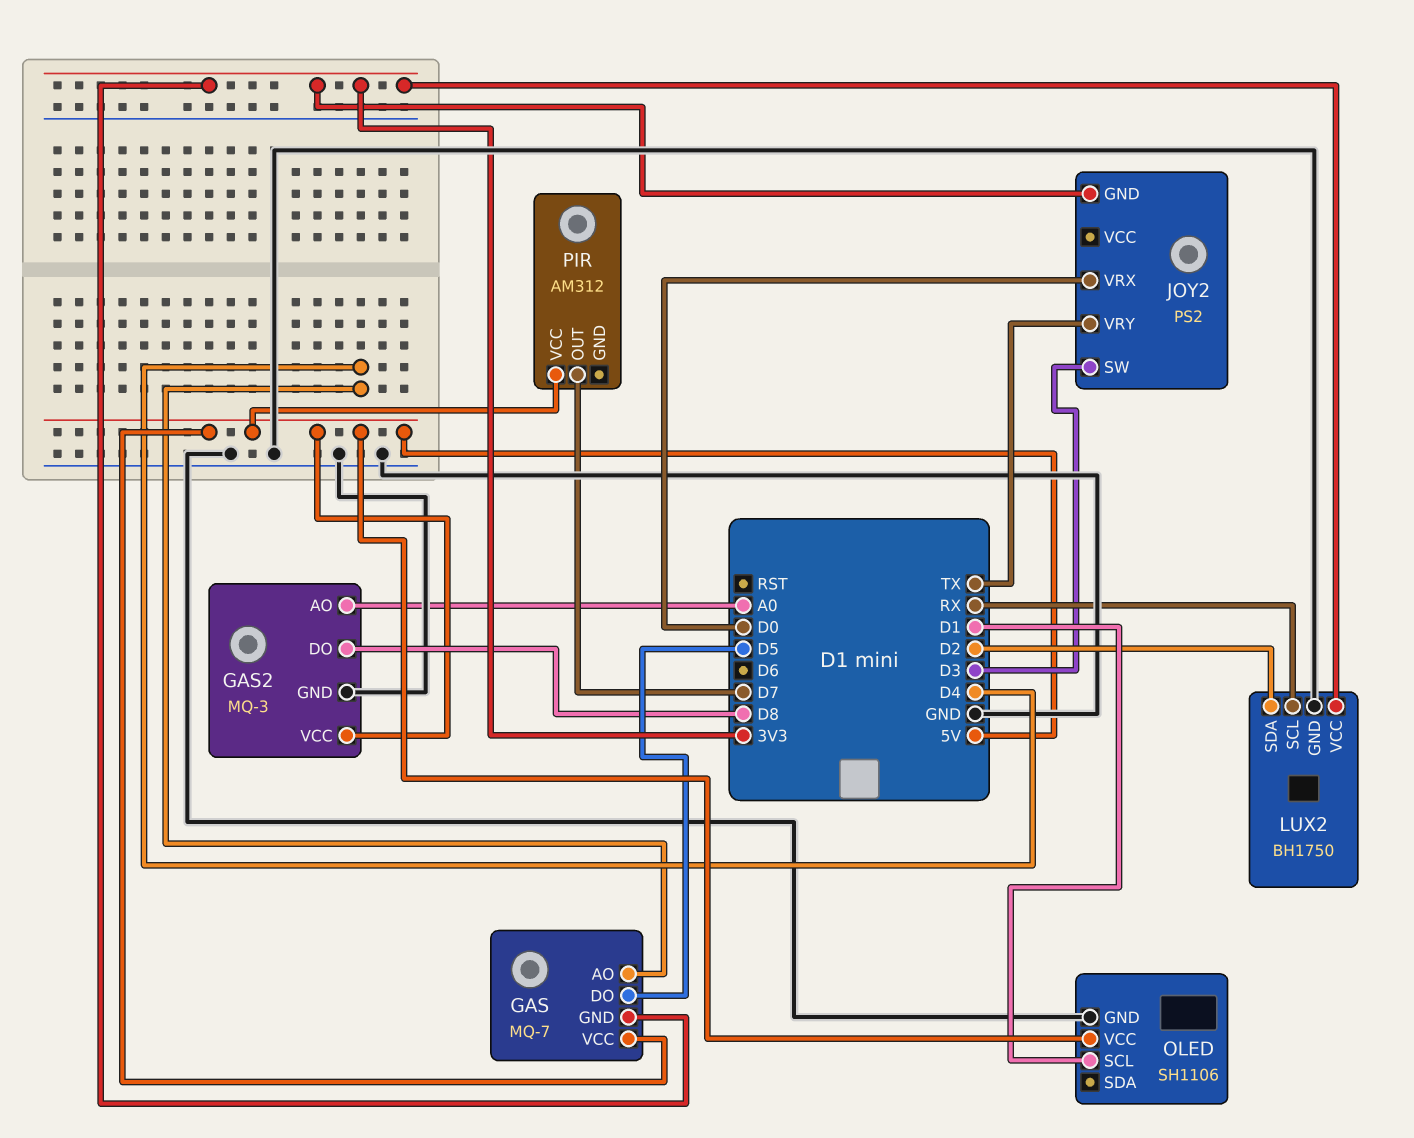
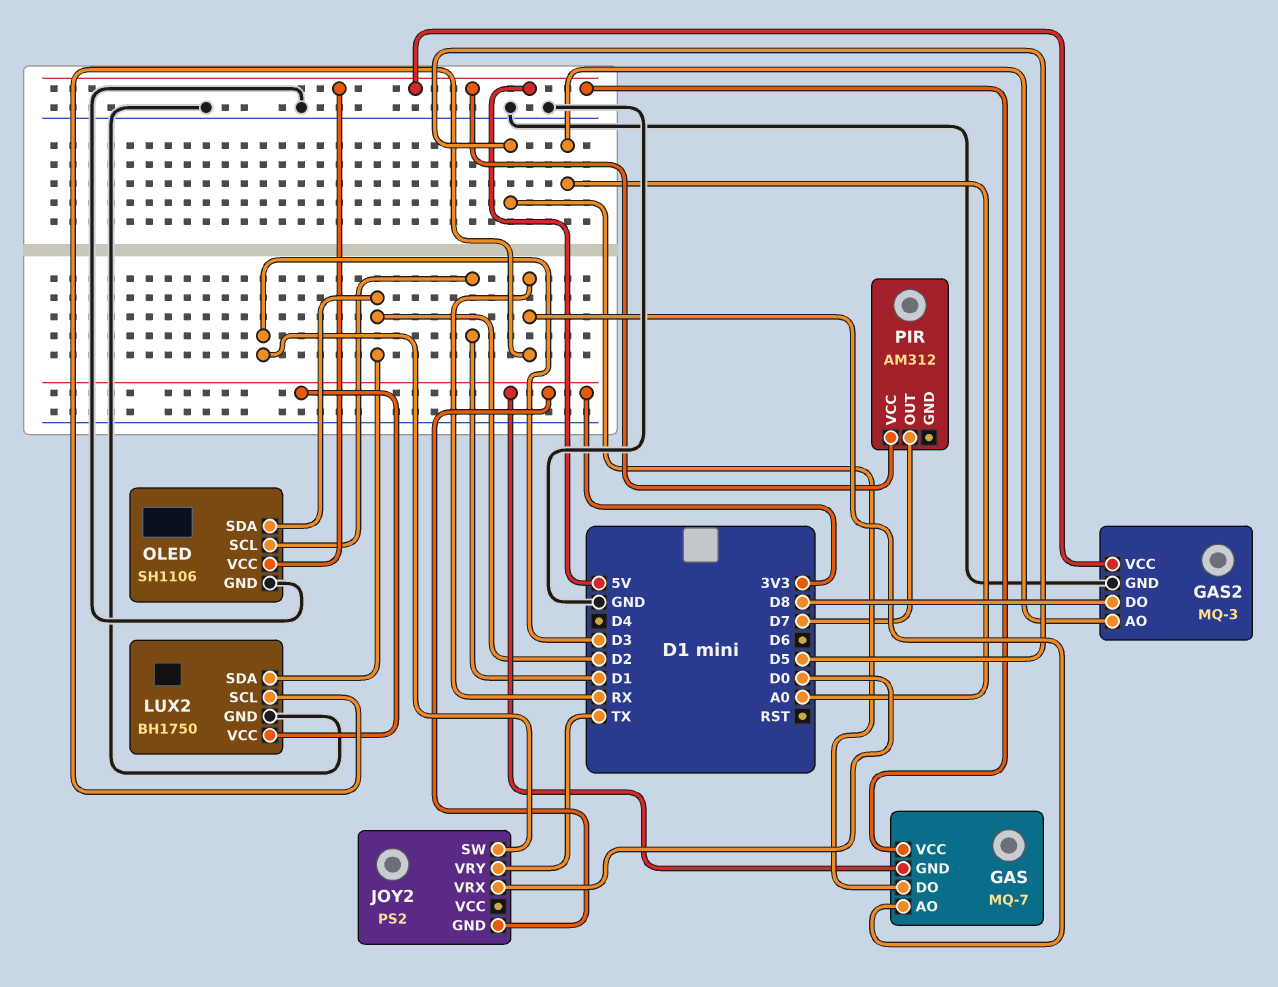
GAS pin AO: D4 -> RX
OLED pin SDA: none -> D2

